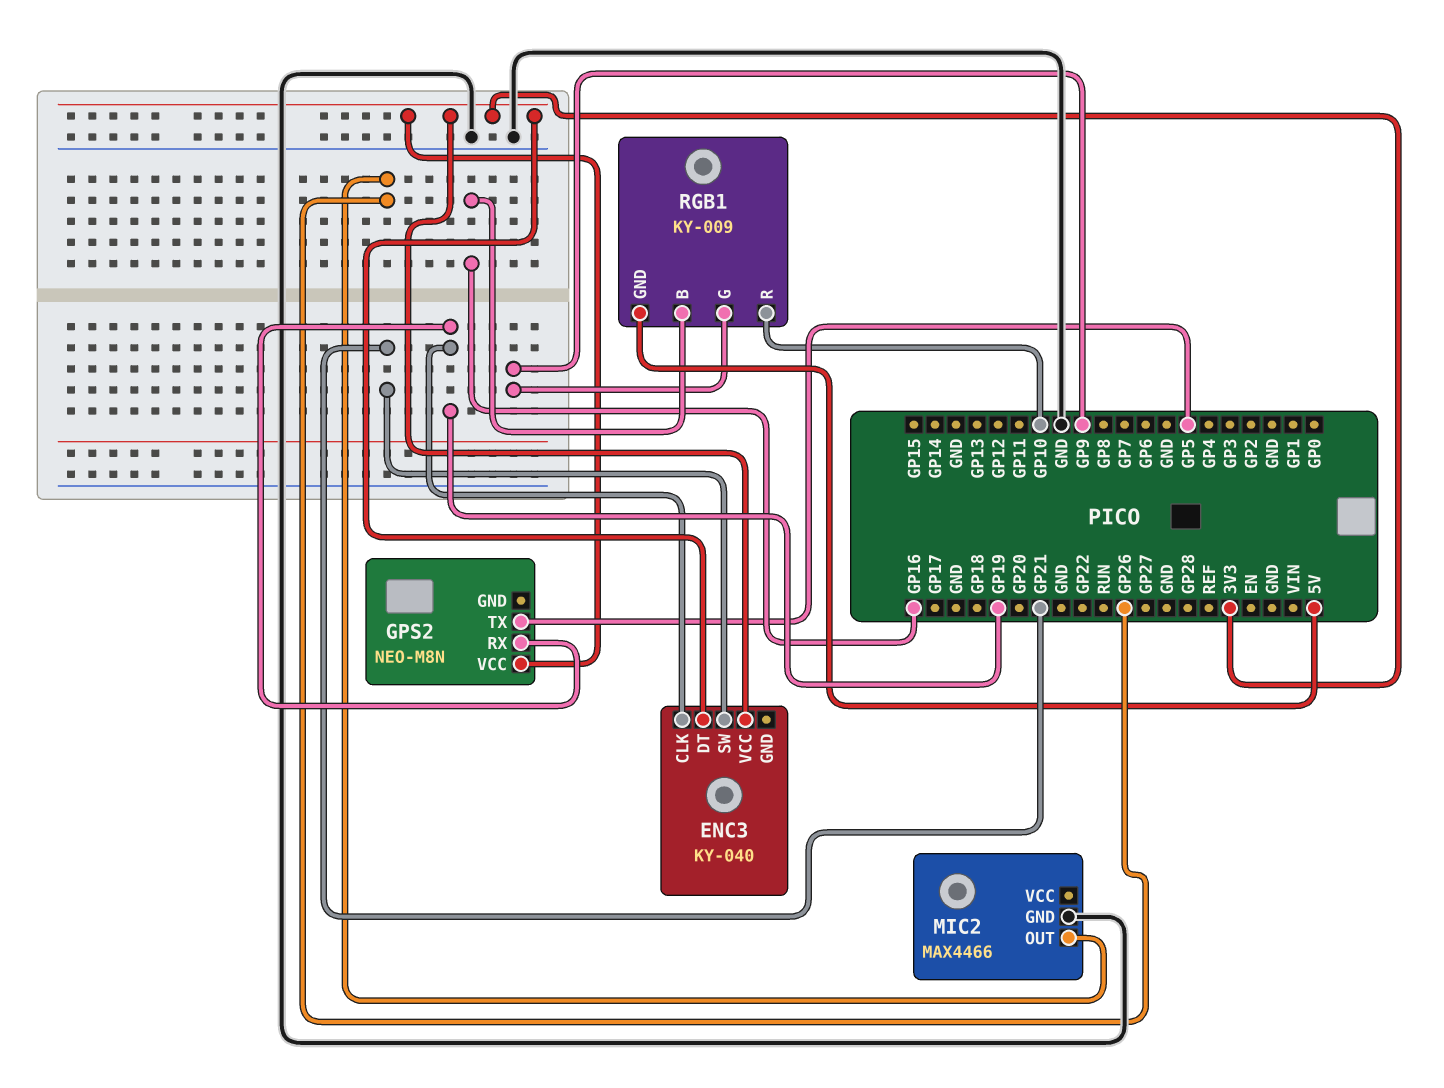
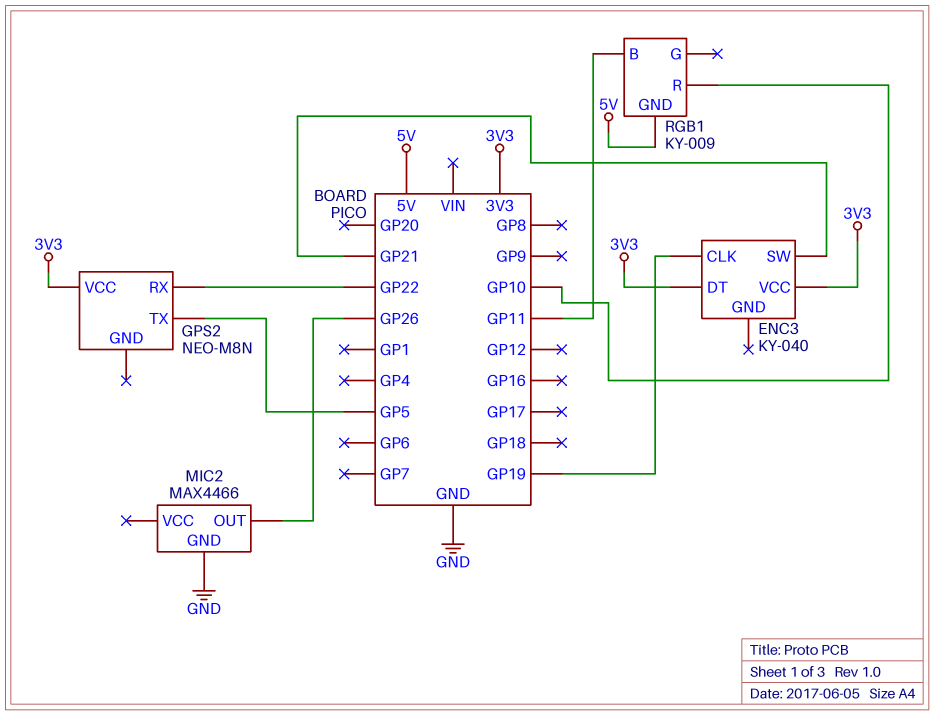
GPS2 pin RX: GP19 -> GP22
RGB1 pin B: GP16 -> GP11
RGB1 pin G: GP9 -> none

